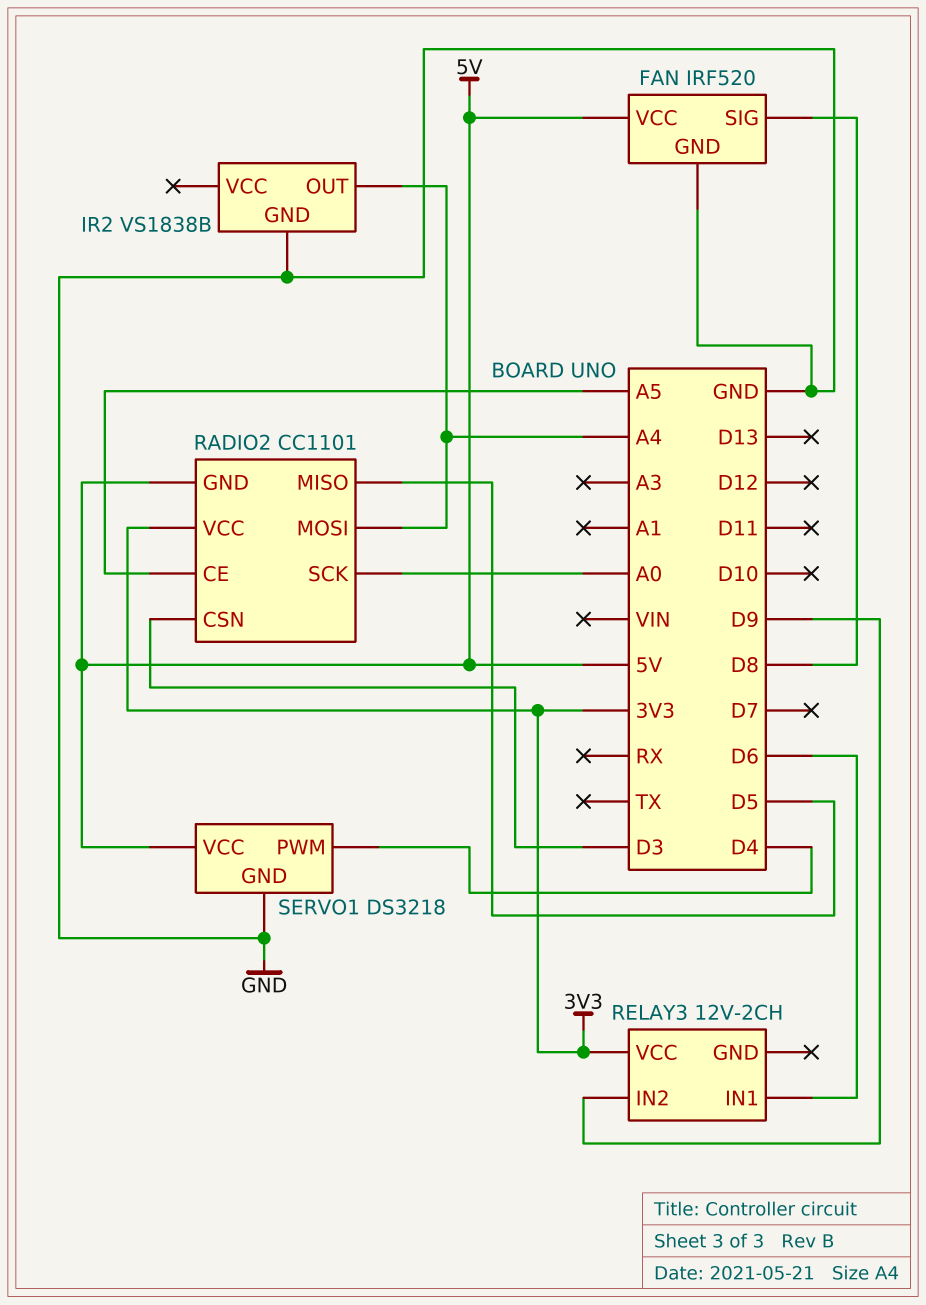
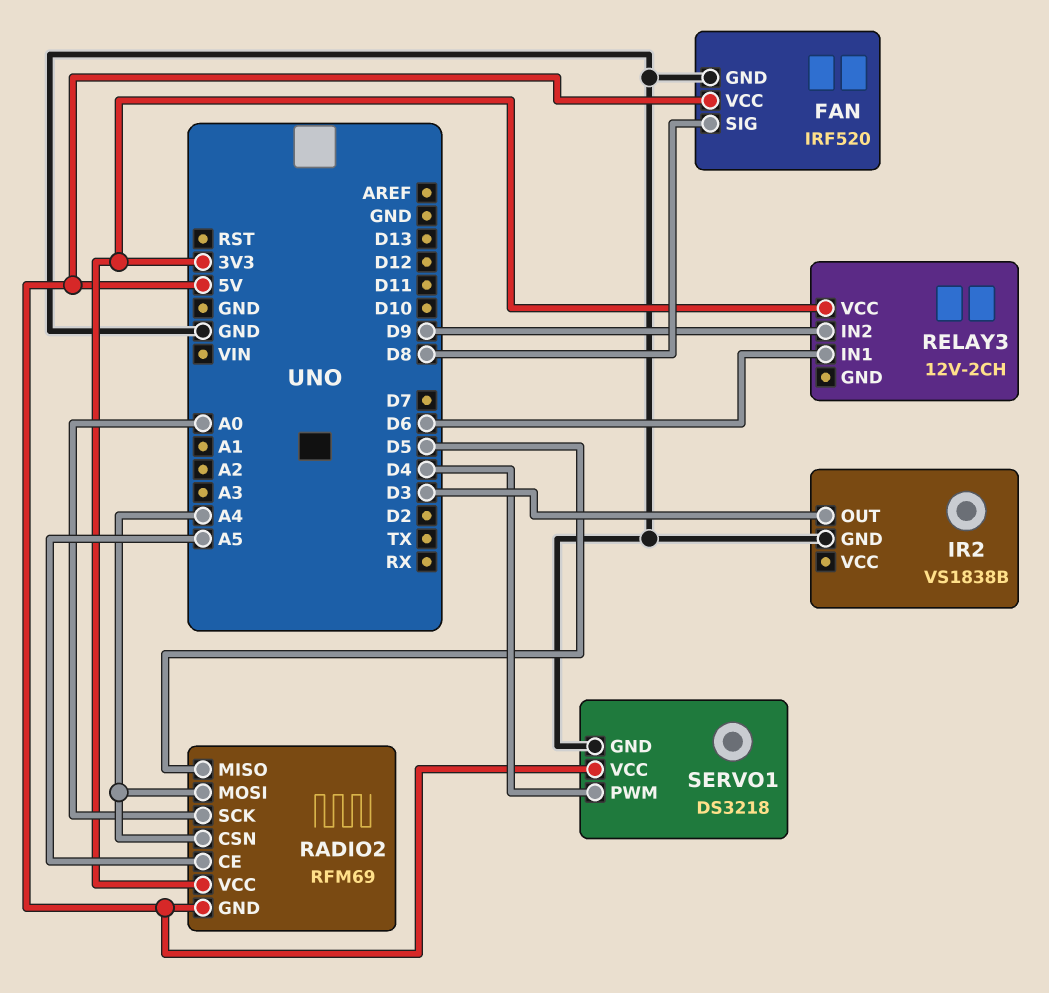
IR2 pin OUT: A4 -> D3
RADIO2: CC1101 -> RFM69
RADIO2 pin CSN: D3 -> A4

